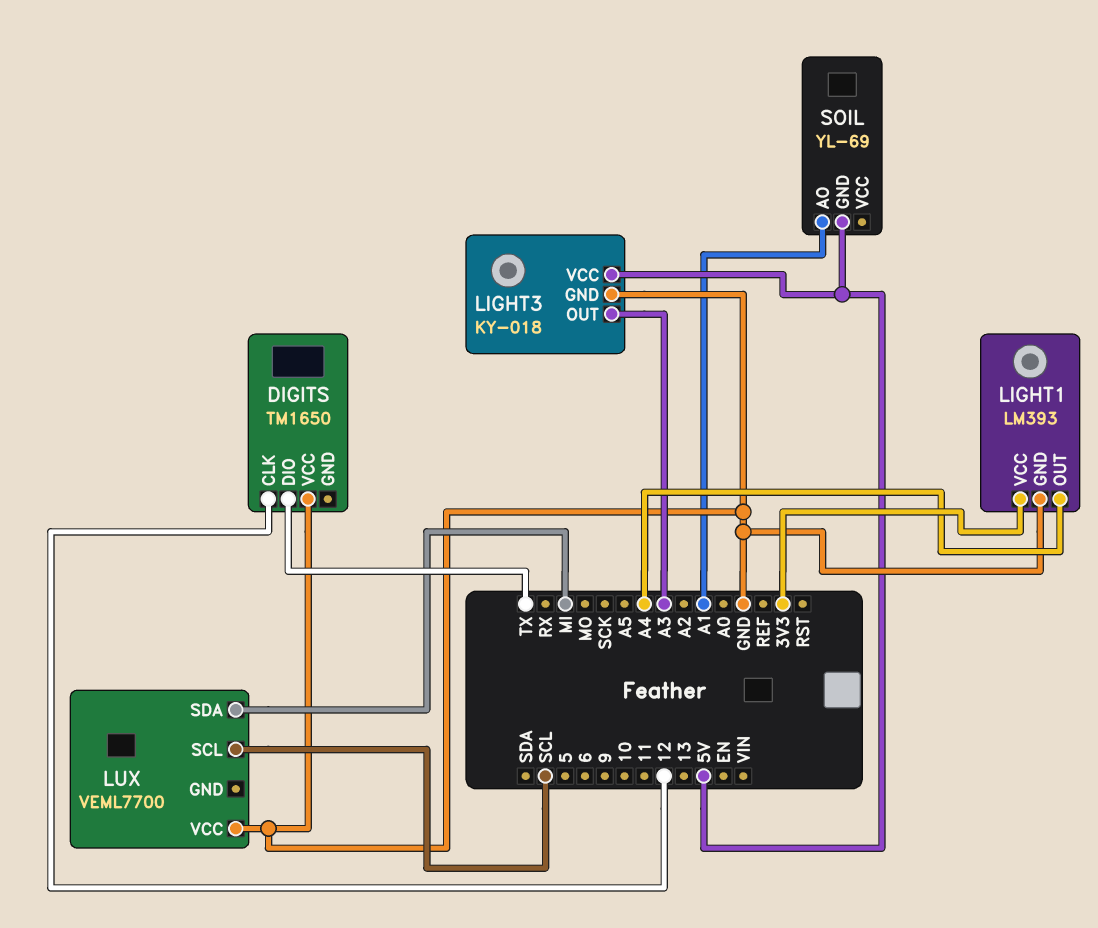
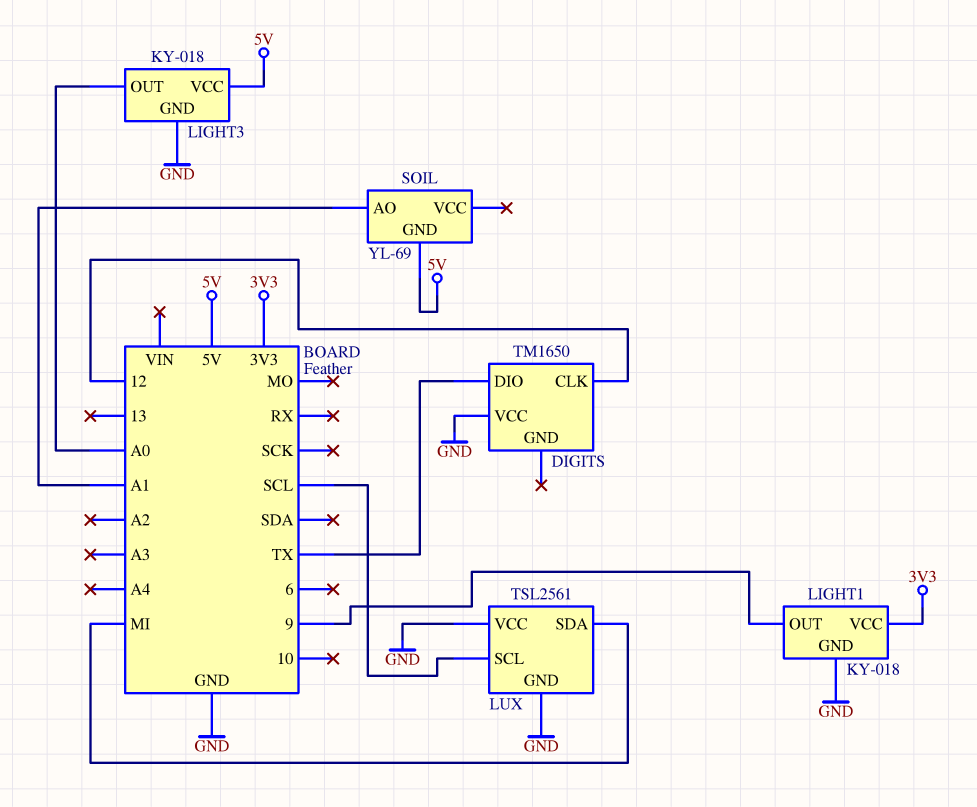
LIGHT1: LM393 -> KY-018
LIGHT1 pin OUT: A4 -> 9
LIGHT3 pin OUT: A3 -> A0
LUX: VEML7700 -> TSL2561
LUX pin GND: none -> GND

